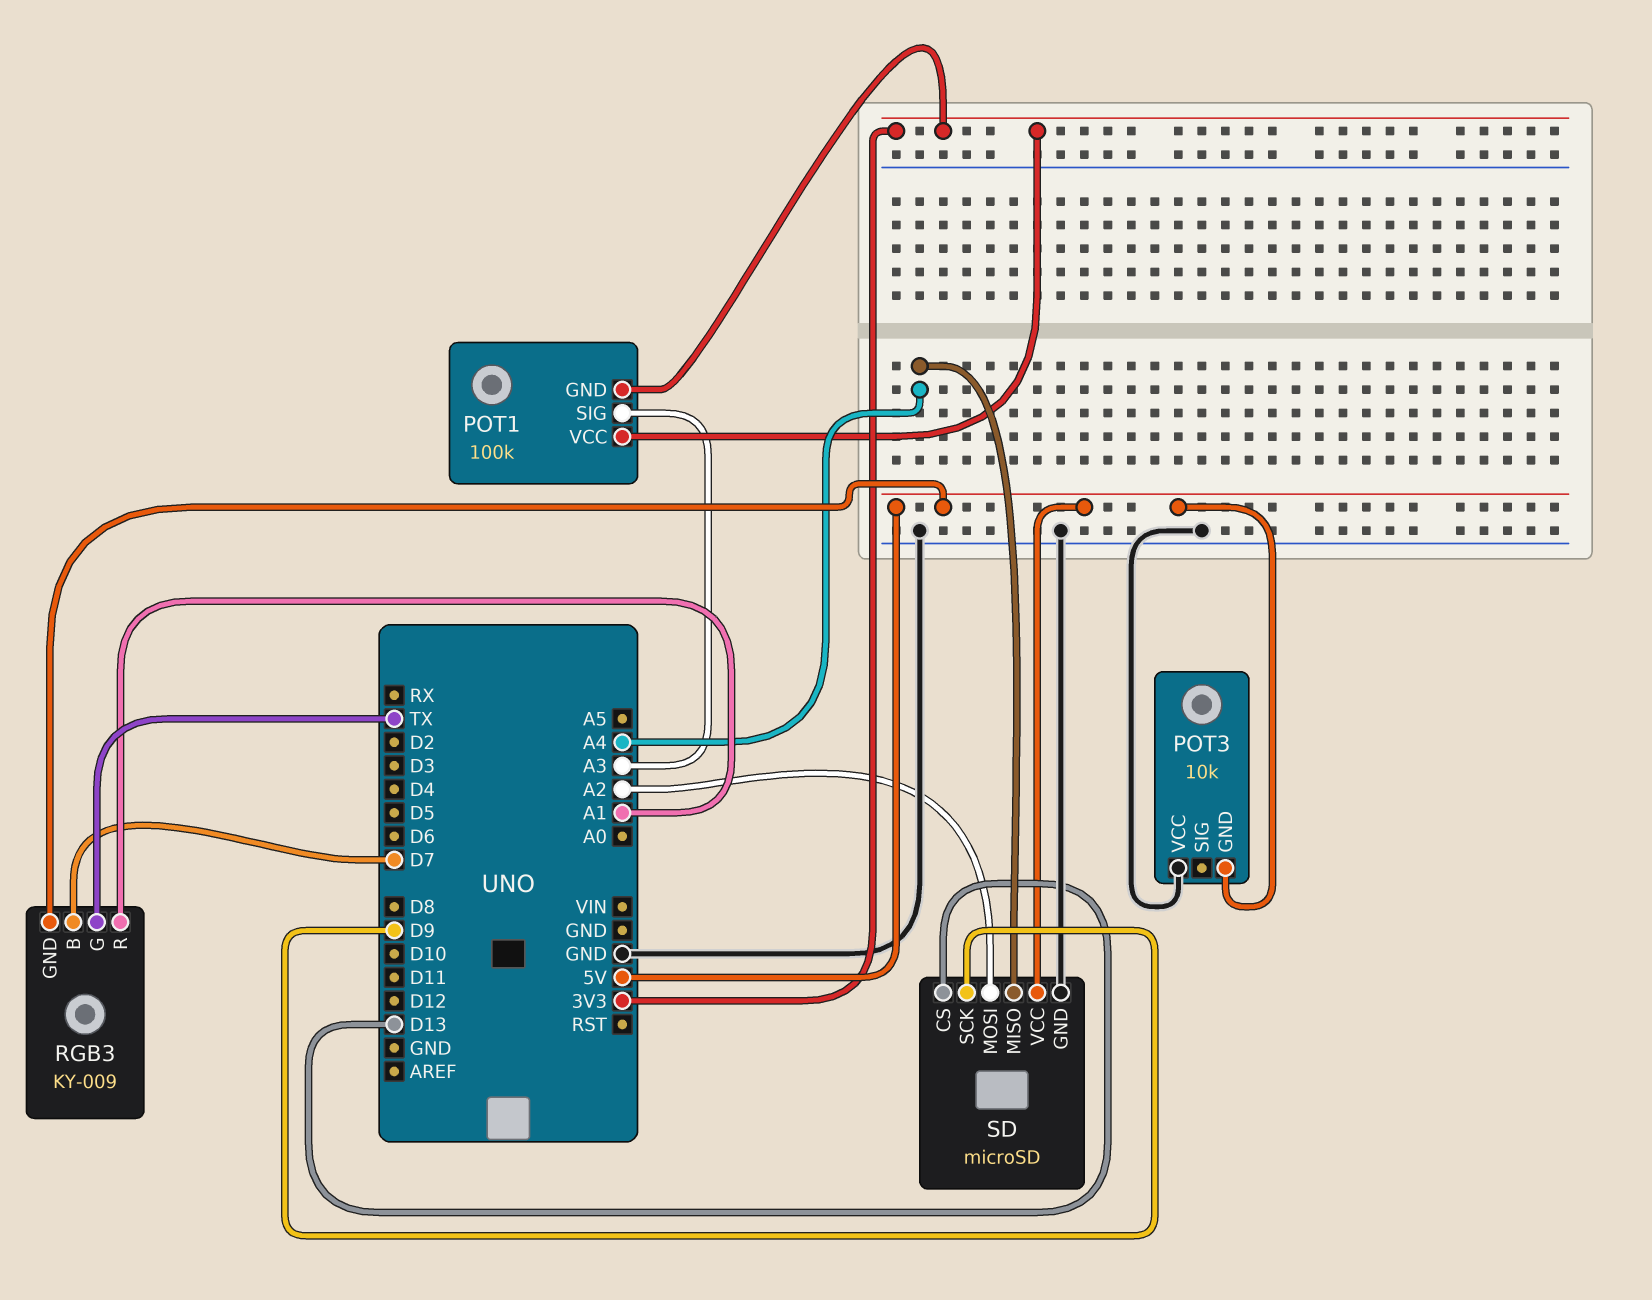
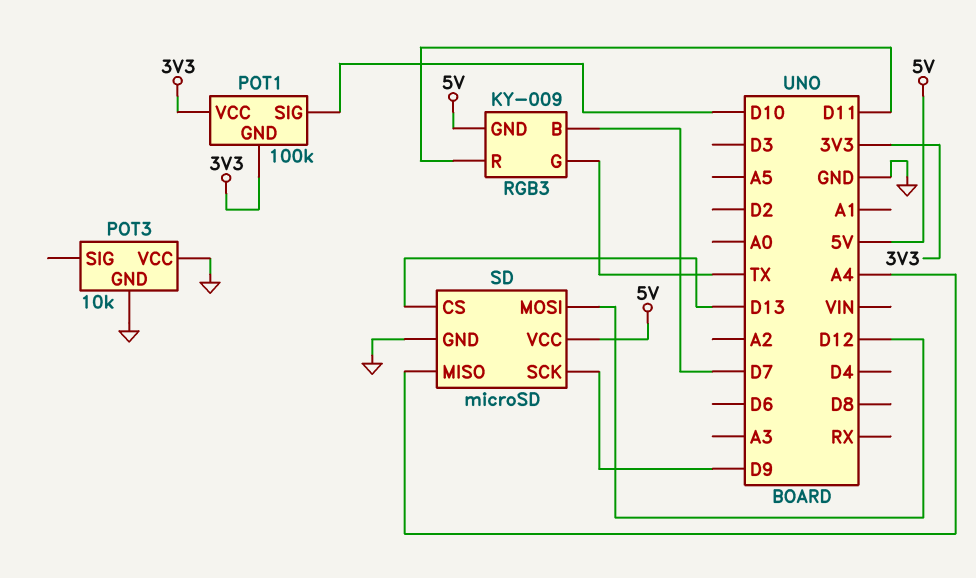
POT1 pin SIG: A3 -> D10
POT3 pin GND: 5V -> GND
RGB3 pin R: A1 -> D11
SD pin MOSI: A2 -> D12

